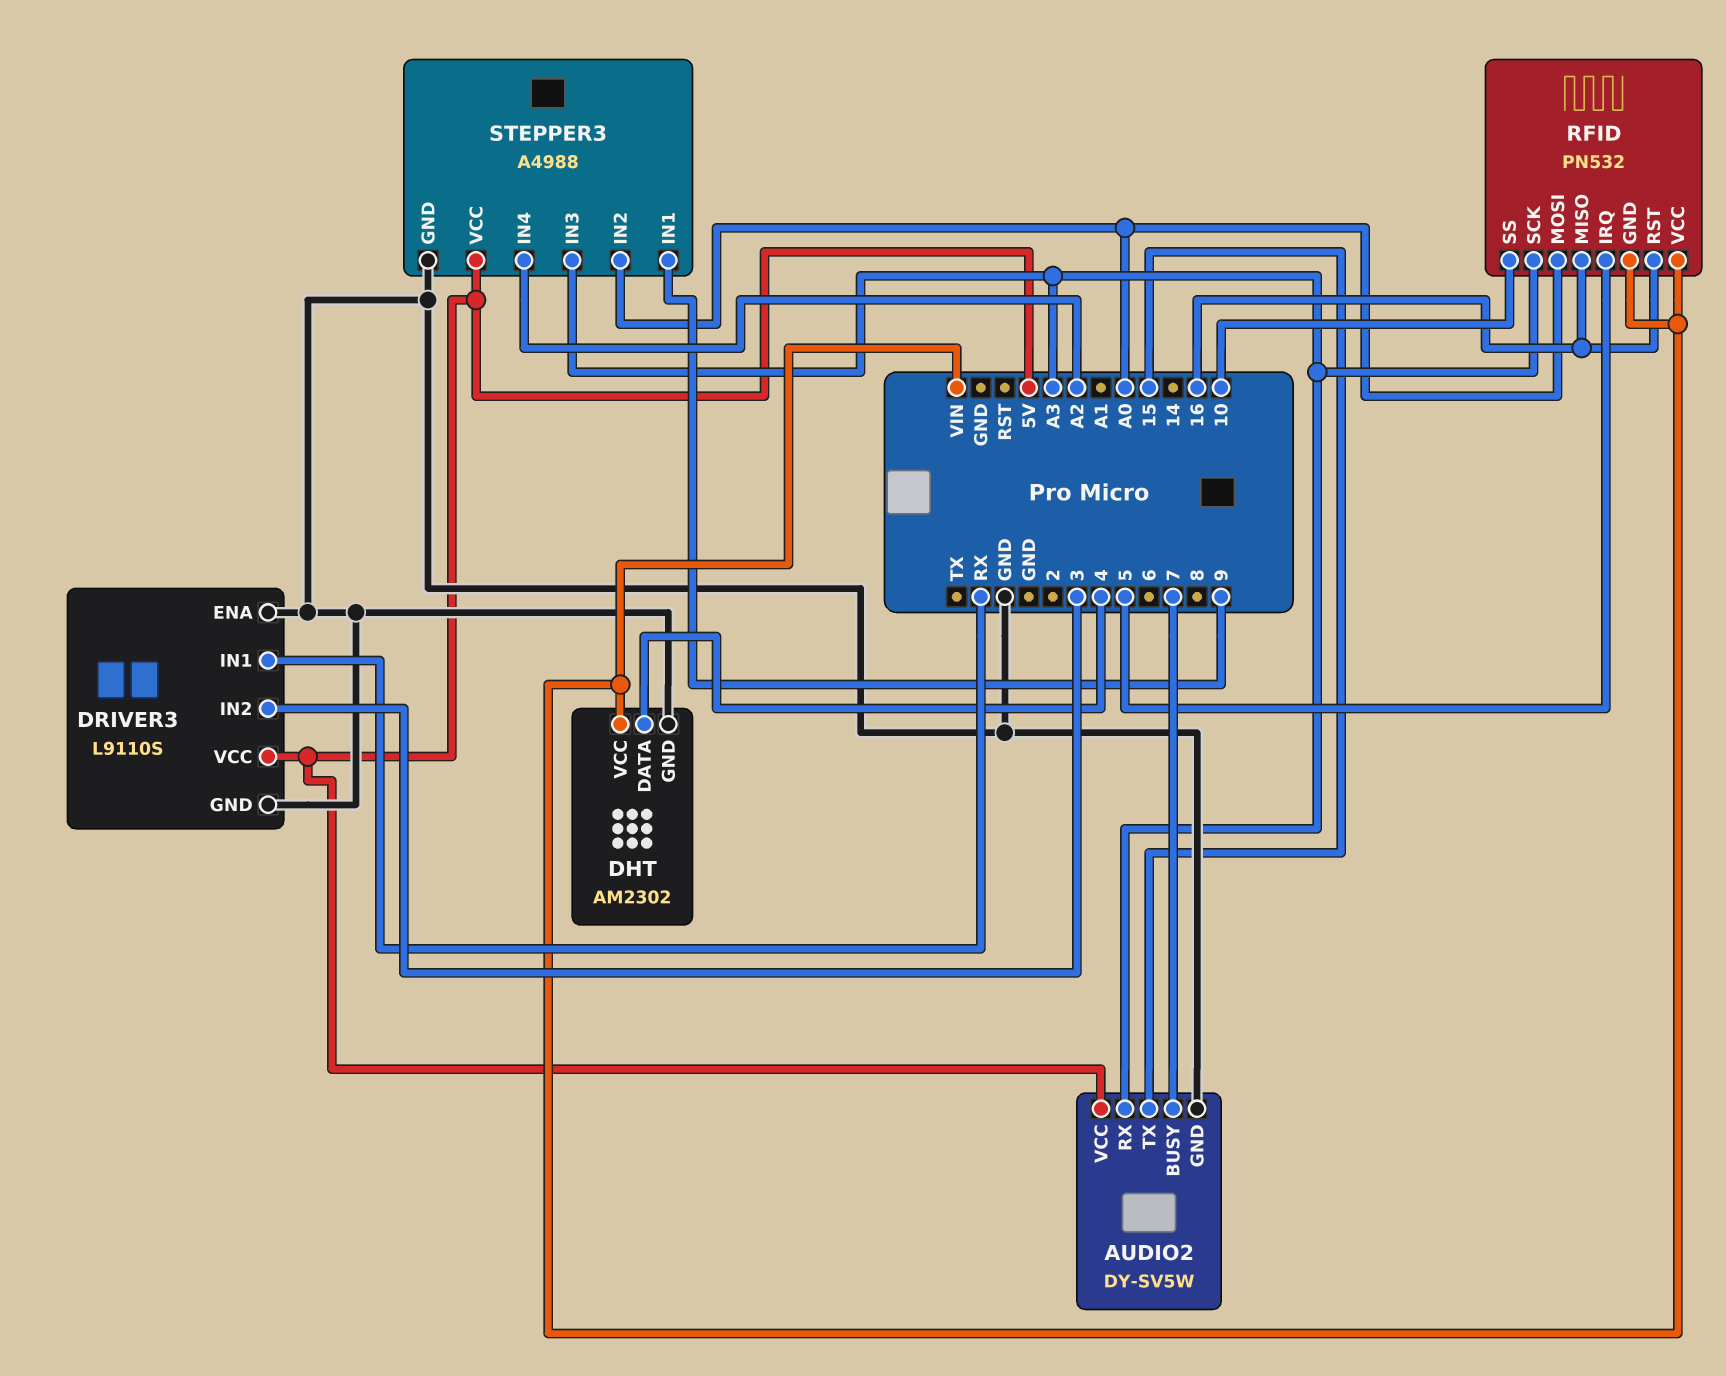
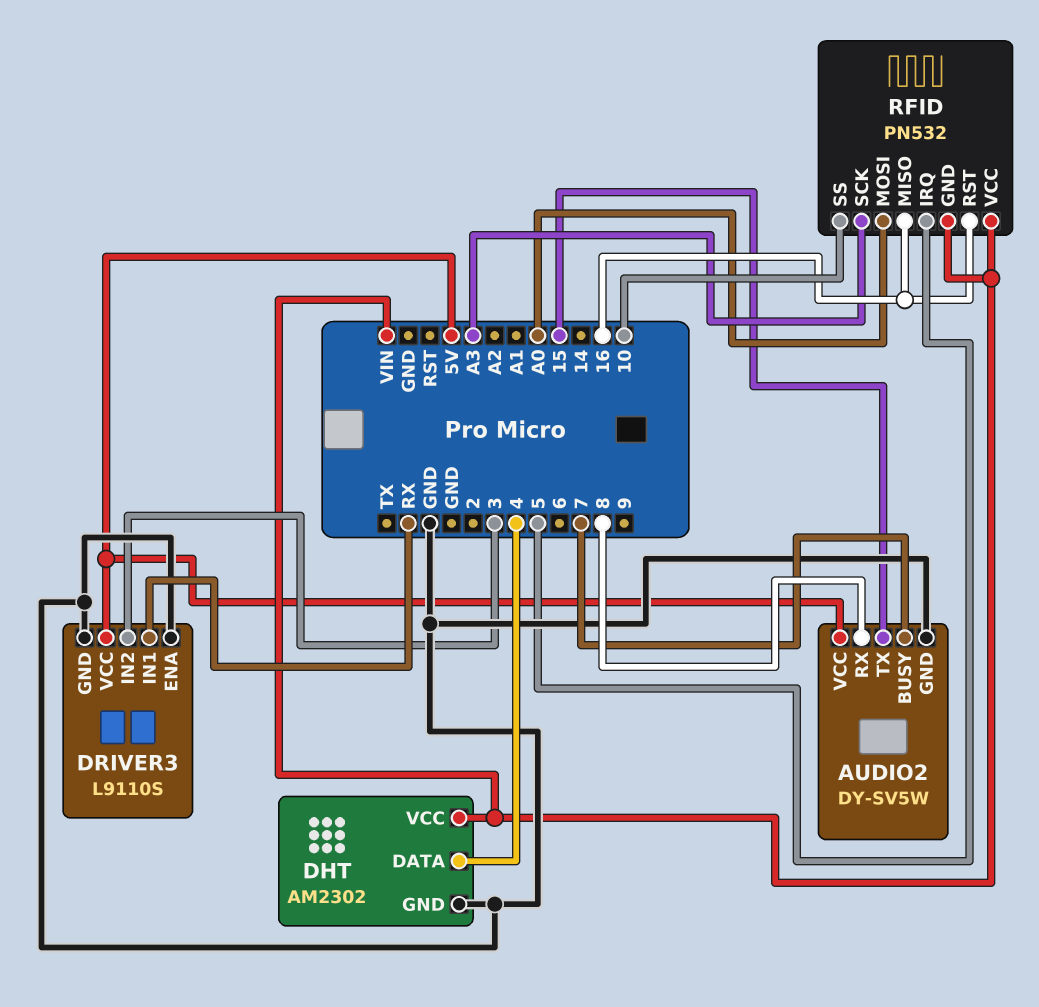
AUDIO2 pin RX: A3 -> 8
STEPPER3: A4988 -> none
STEPPER3 pin GND: GND -> none
STEPPER3 pin IN1: 9 -> none
STEPPER3 pin IN2: A0 -> none
STEPPER3 pin IN3: A3 -> none
STEPPER3 pin IN4: A2 -> none
STEPPER3 pin VCC: 5V -> none

